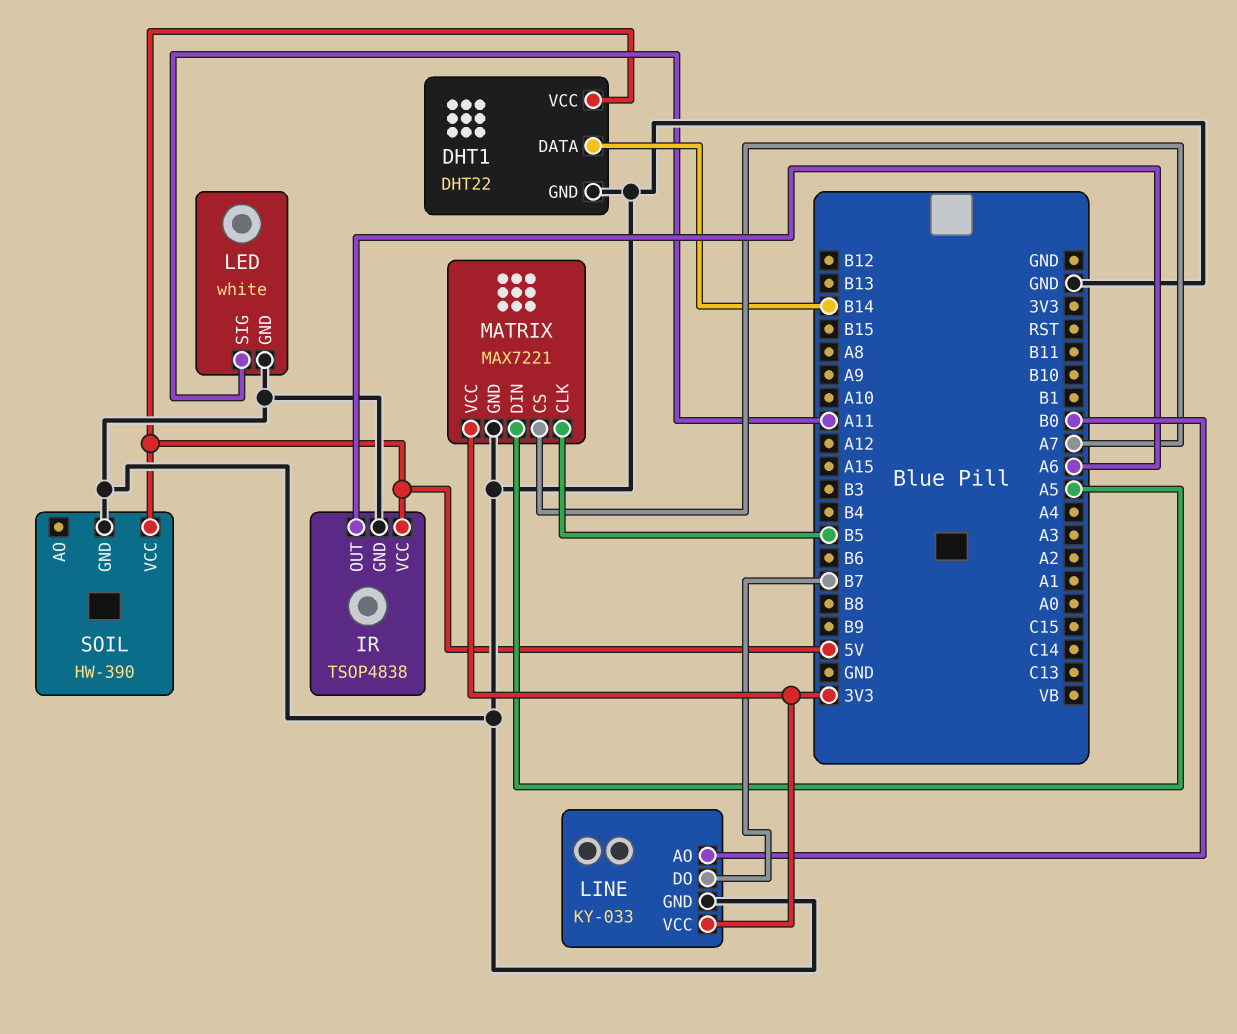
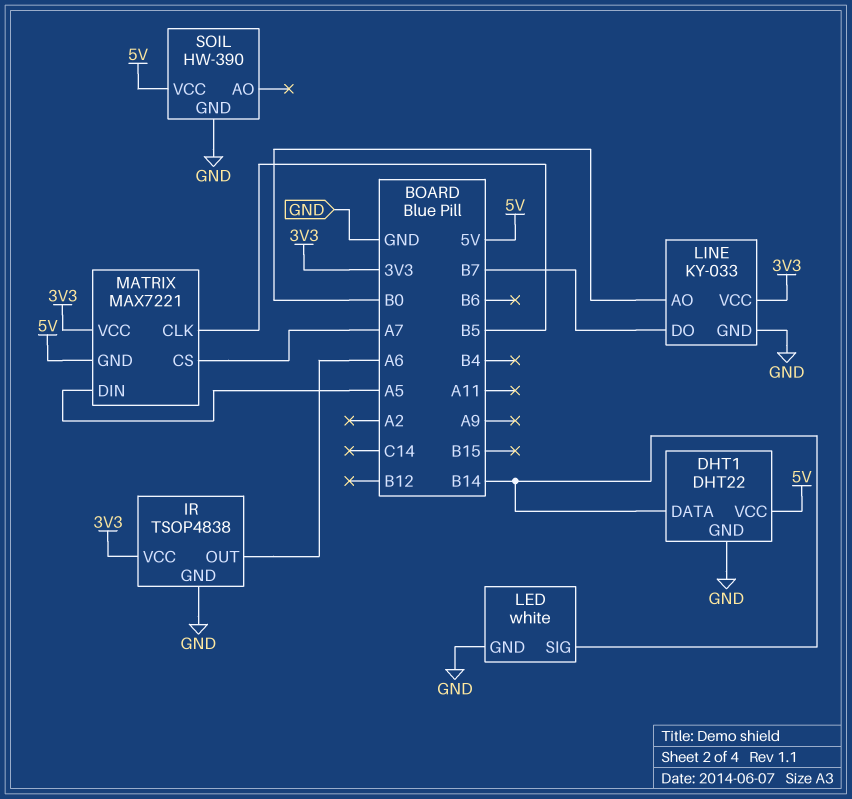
IR pin VCC: 5V -> 3V3
LED pin SIG: A11 -> B14
MATRIX pin GND: GND -> 5V

